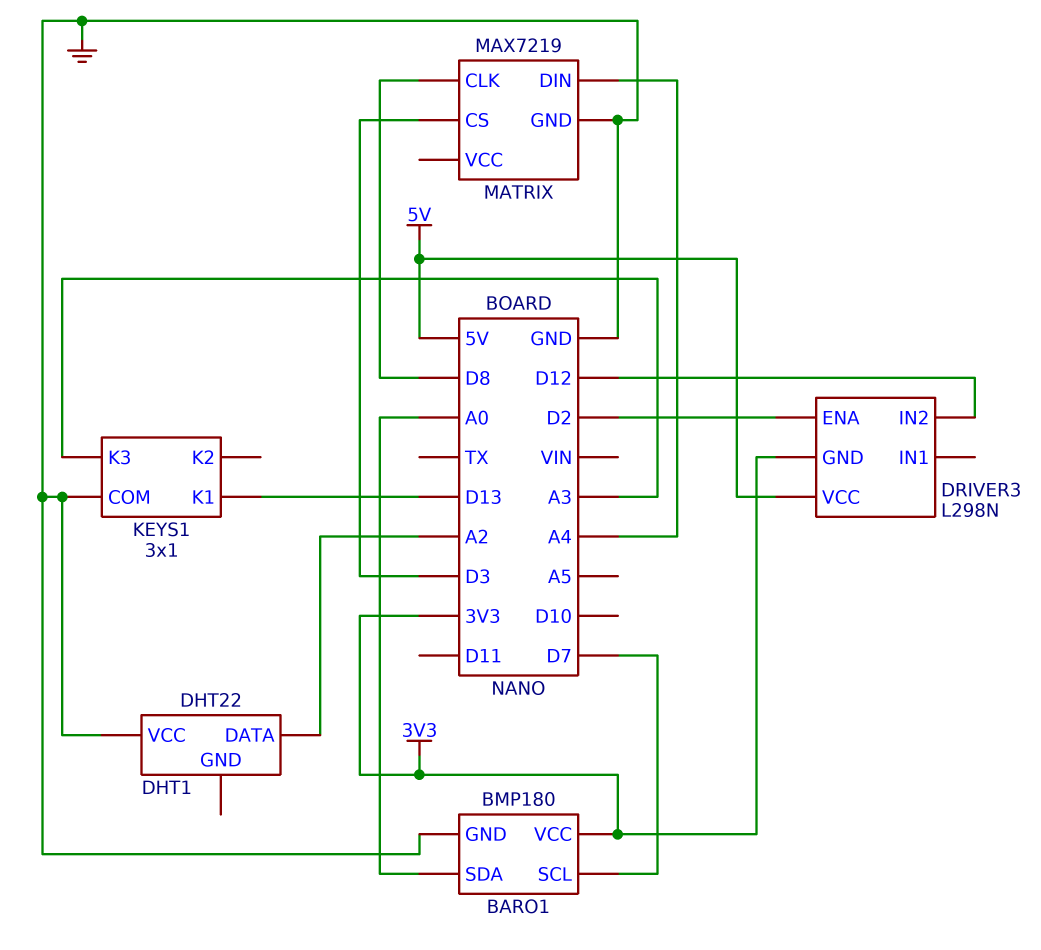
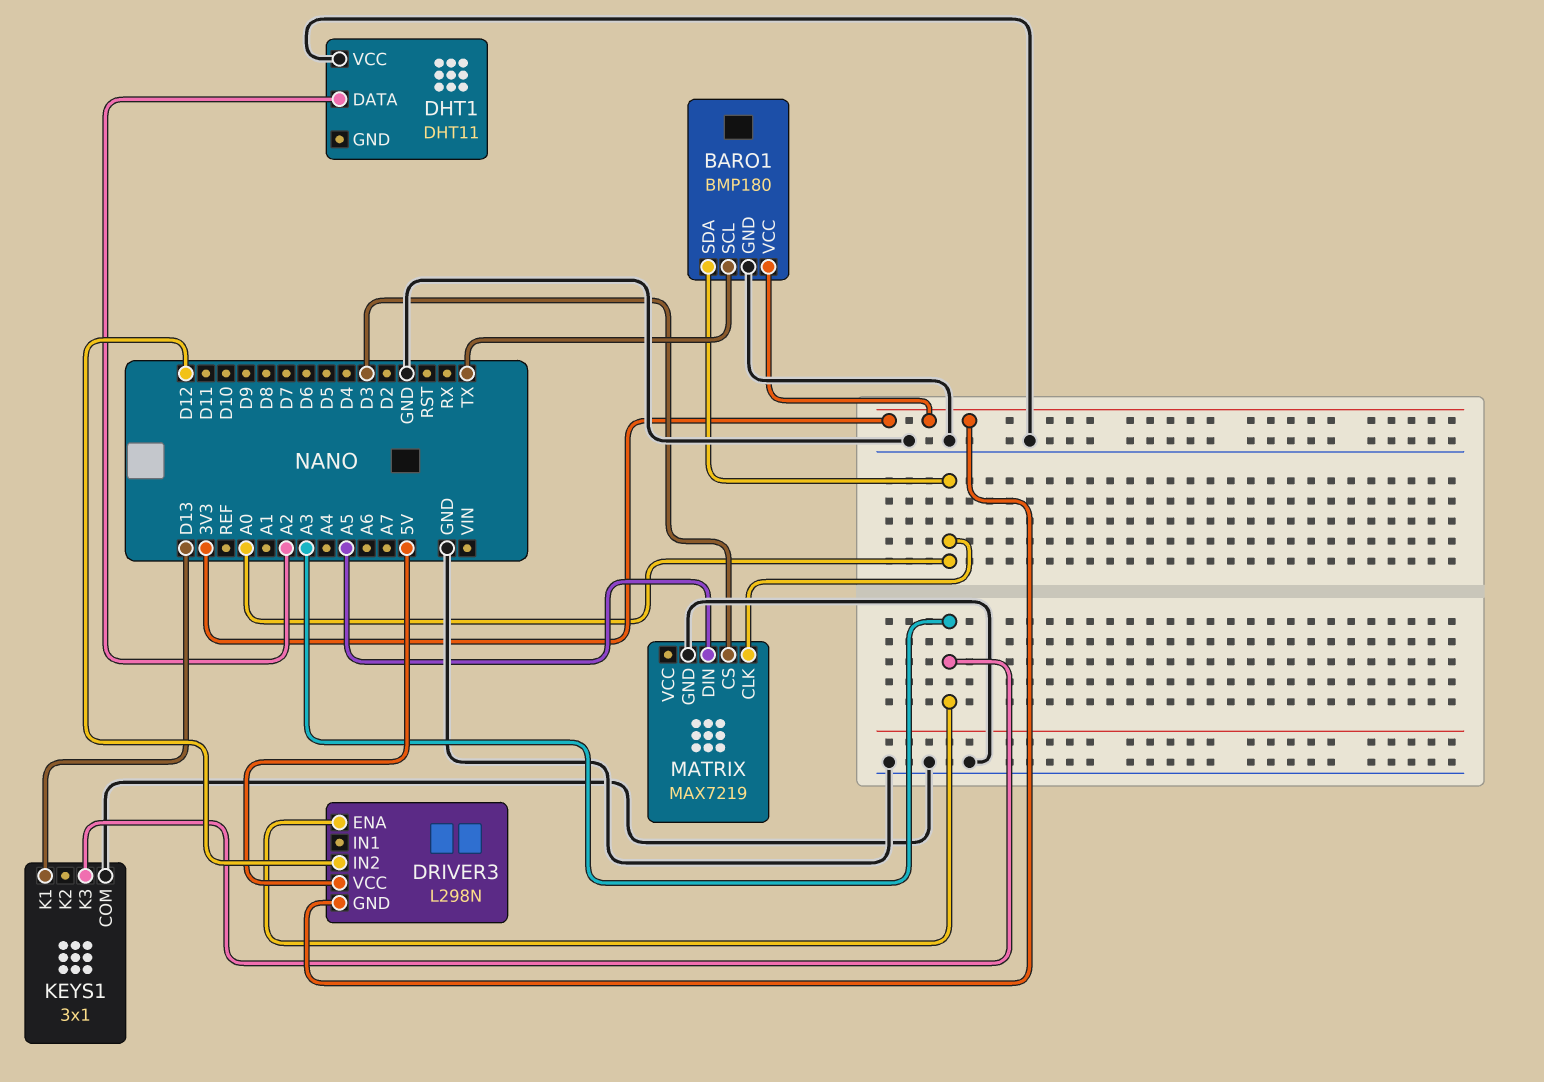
BARO1 pin SCL: D7 -> TX
DHT1: DHT22 -> DHT11
DRIVER3 pin ENA: D2 -> A3
MATRIX pin CLK: D8 -> A0
MATRIX pin DIN: A4 -> A5

